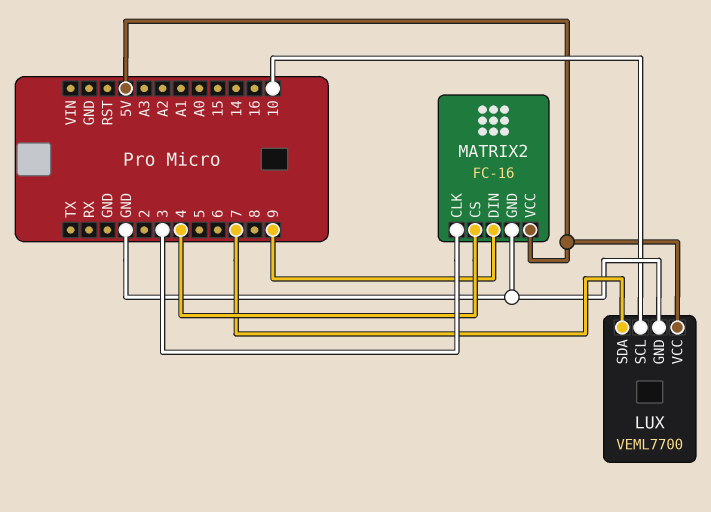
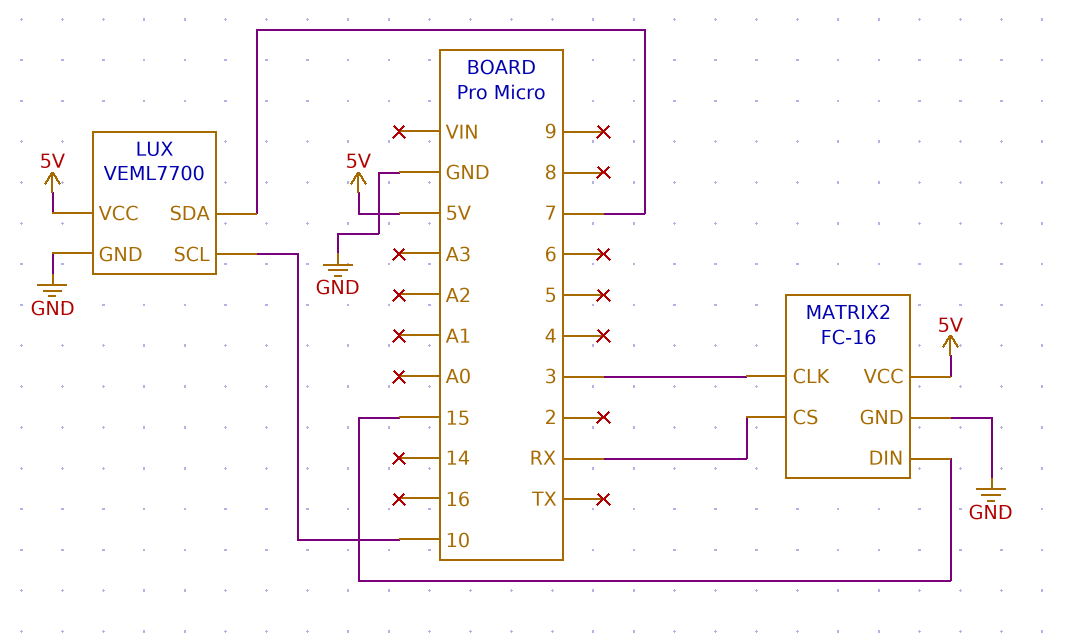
MATRIX2 pin CS: 4 -> RX
MATRIX2 pin DIN: 9 -> 15

